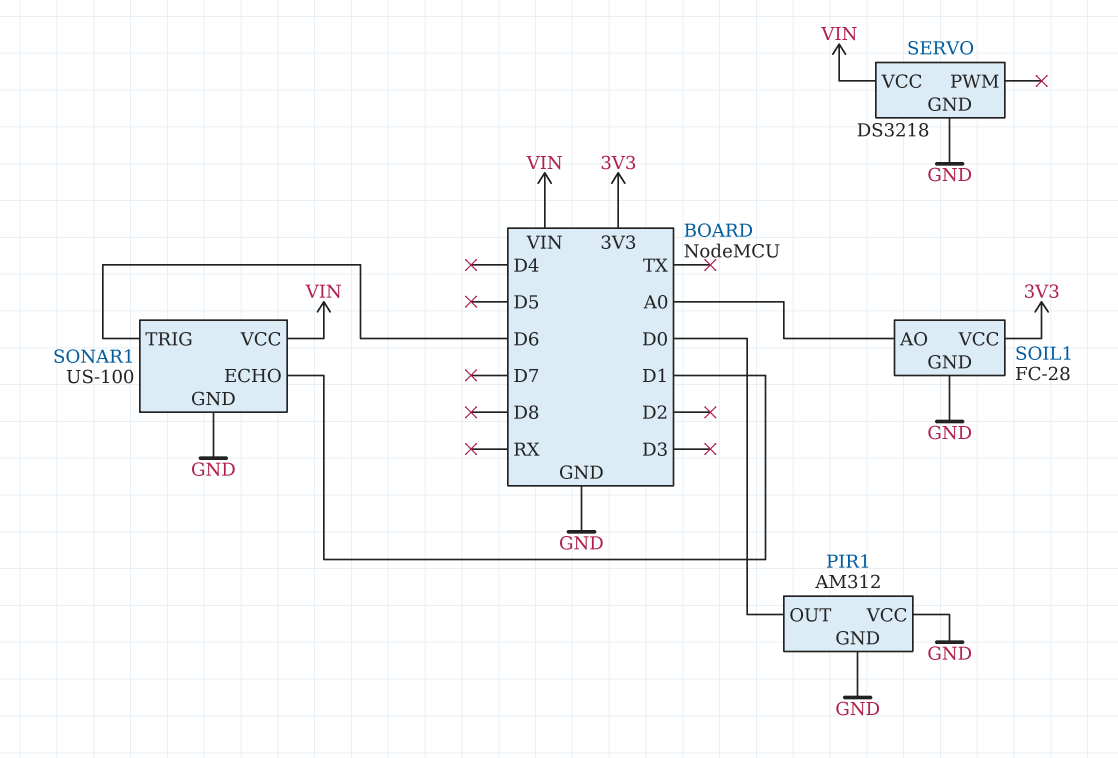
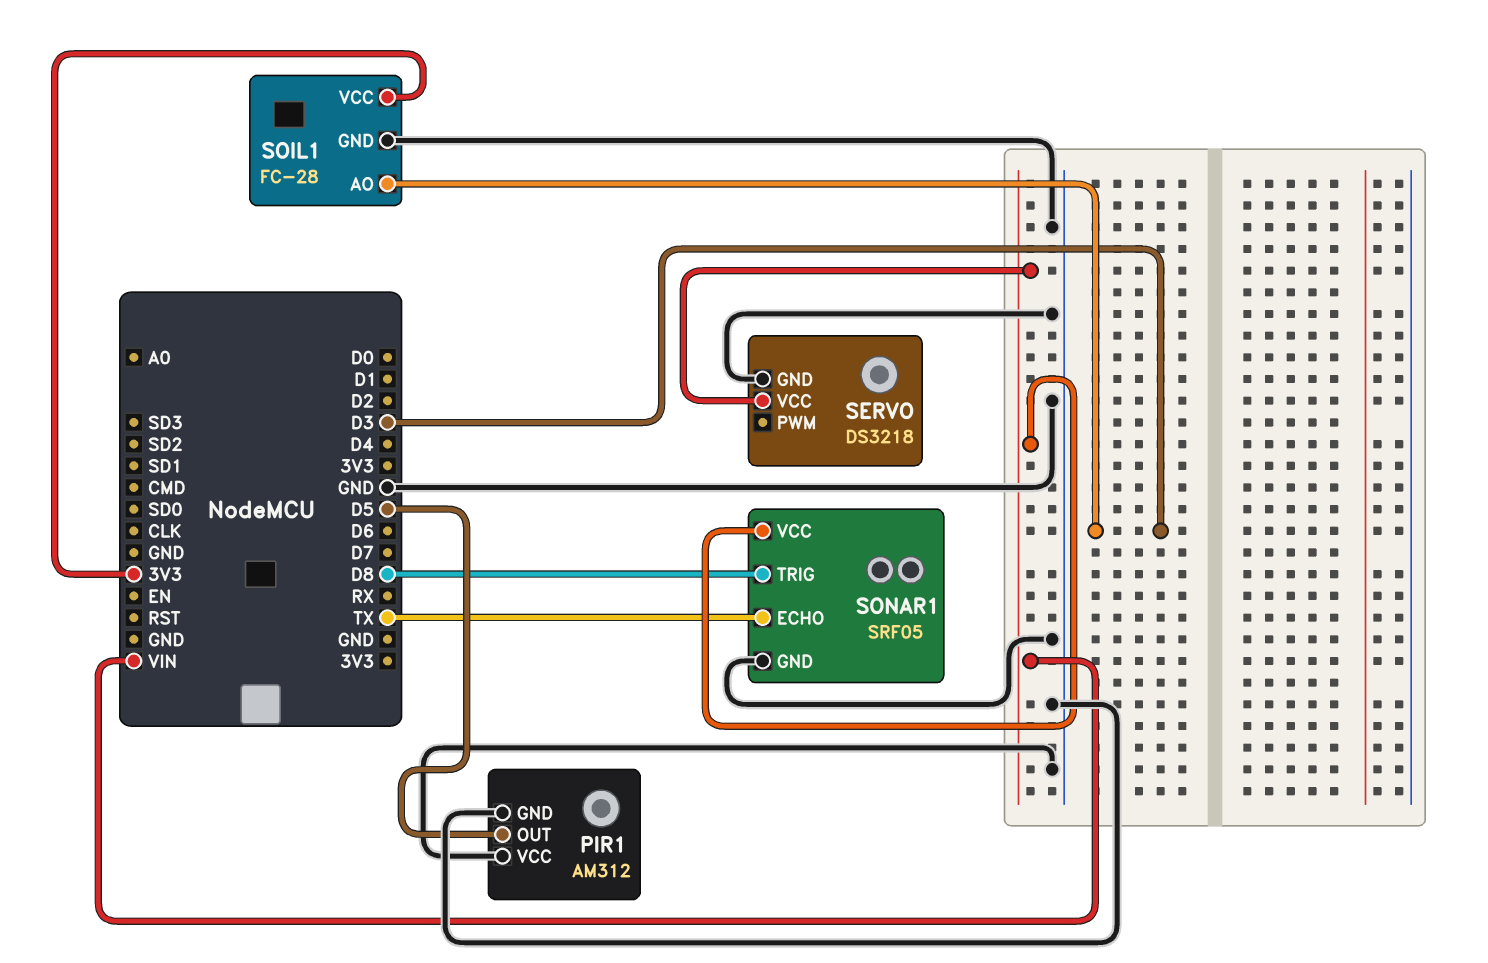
PIR1 pin OUT: D0 -> D5
SOIL1 pin AO: A0 -> D3
SONAR1: US-100 -> SRF05
SONAR1 pin ECHO: D1 -> TX
SONAR1 pin TRIG: D6 -> D8

